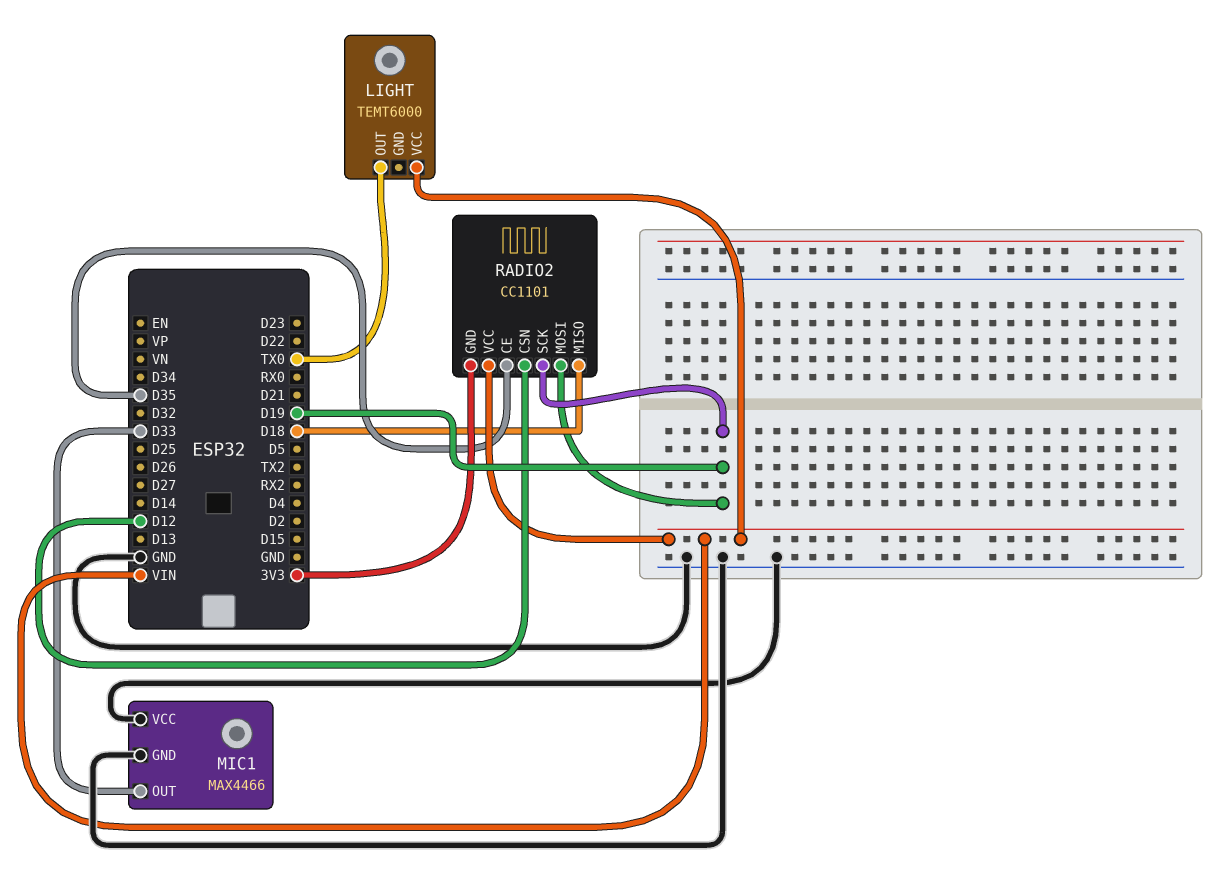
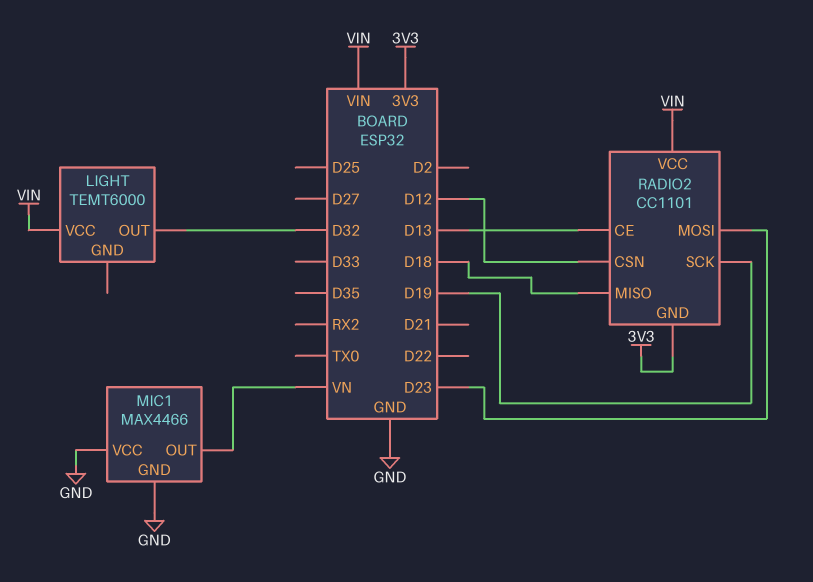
LIGHT pin OUT: TX0 -> D32
MIC1 pin OUT: D33 -> VN
RADIO2 pin CE: D35 -> D13
RADIO2 pin MOSI: D19 -> D23

